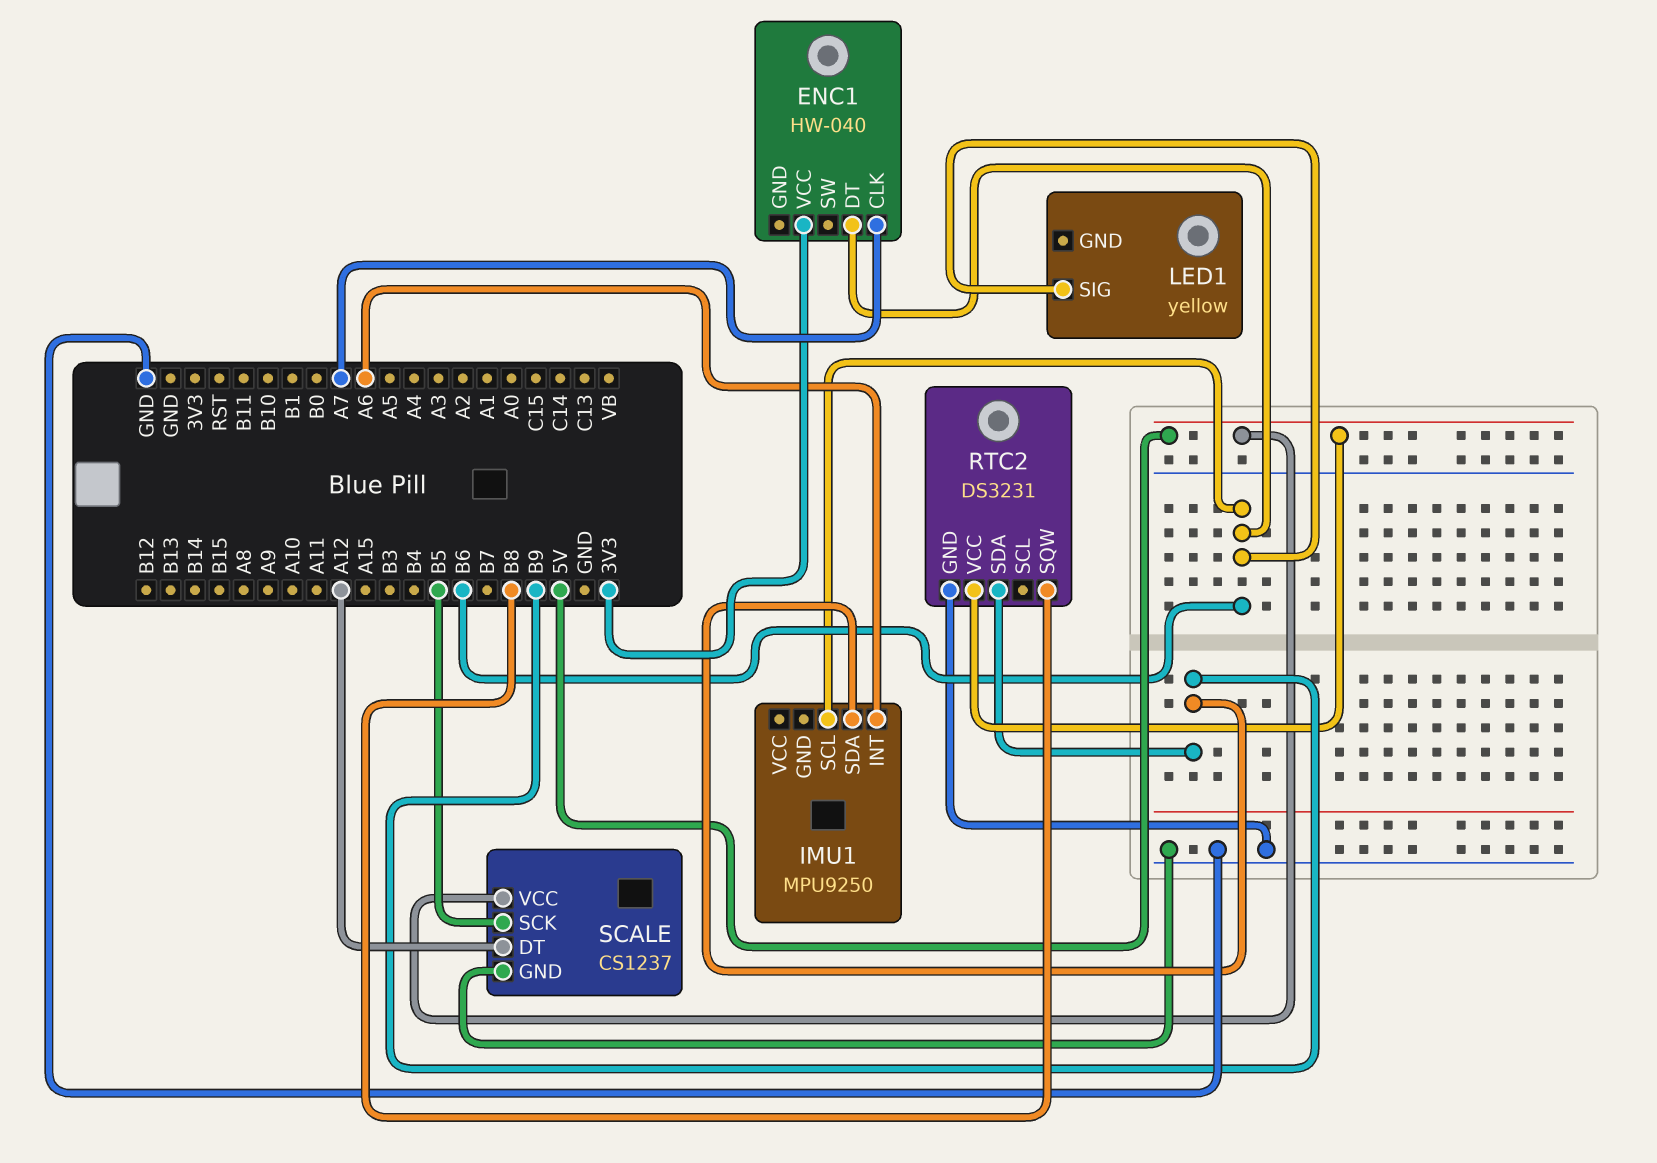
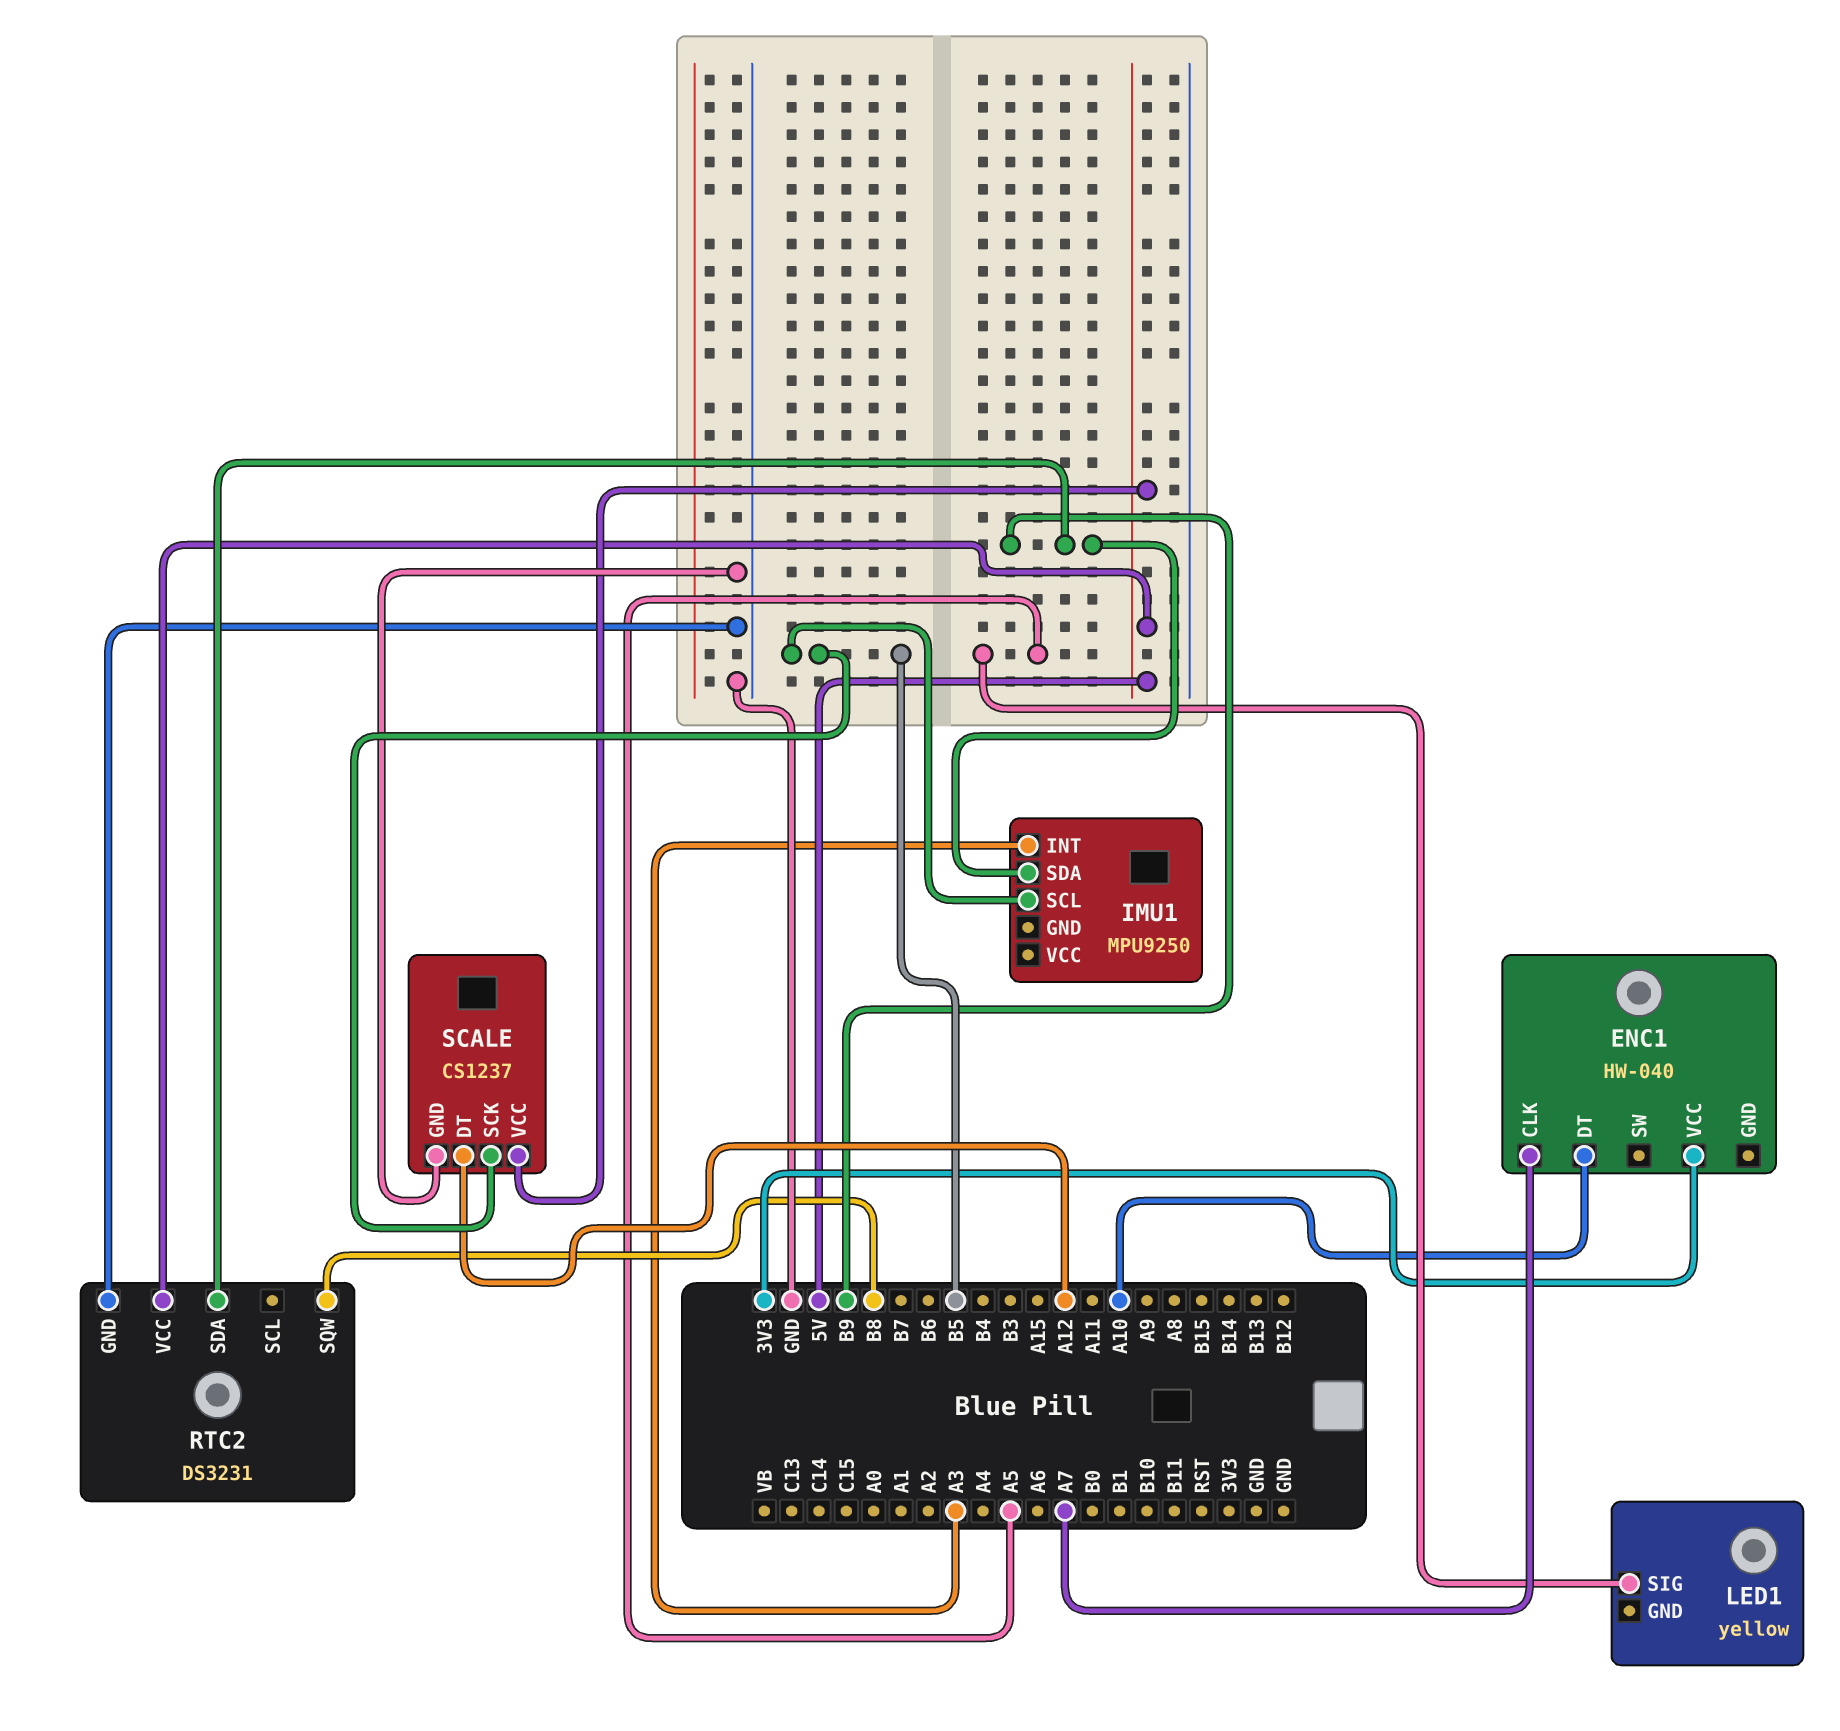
ENC1 pin DT: B6 -> A10
IMU1 pin INT: A6 -> A3
IMU1 pin SCL: B6 -> B5
LED1 pin SIG: B6 -> A5

